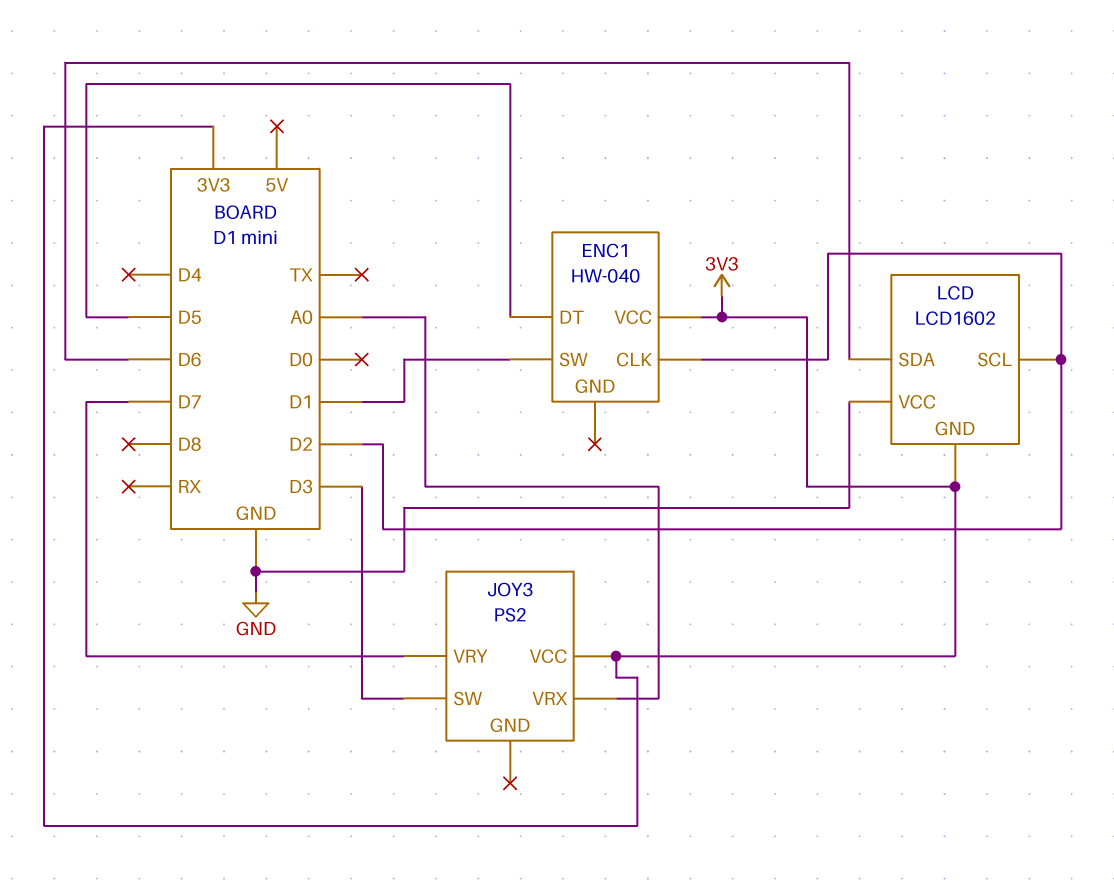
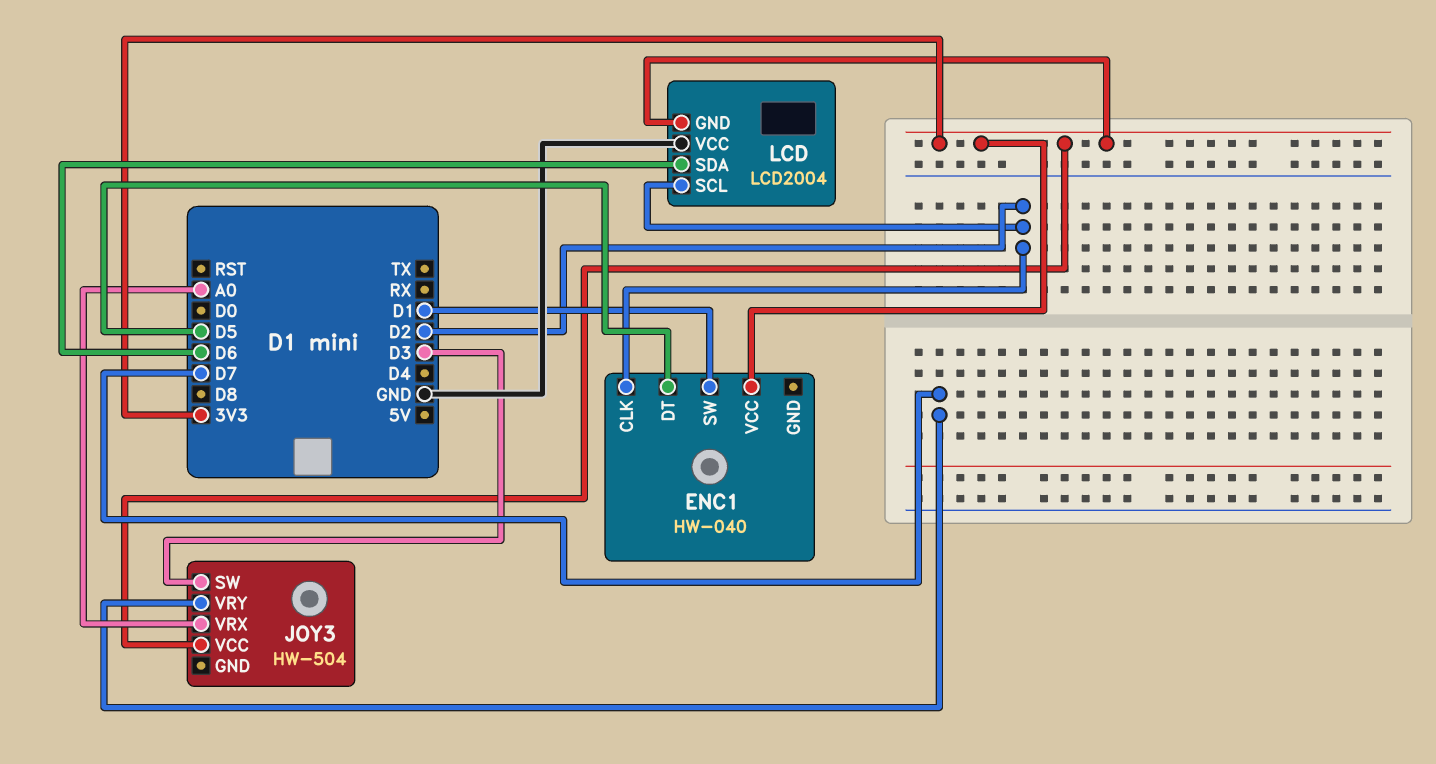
JOY3: PS2 -> HW-504
LCD: LCD1602 -> LCD2004

